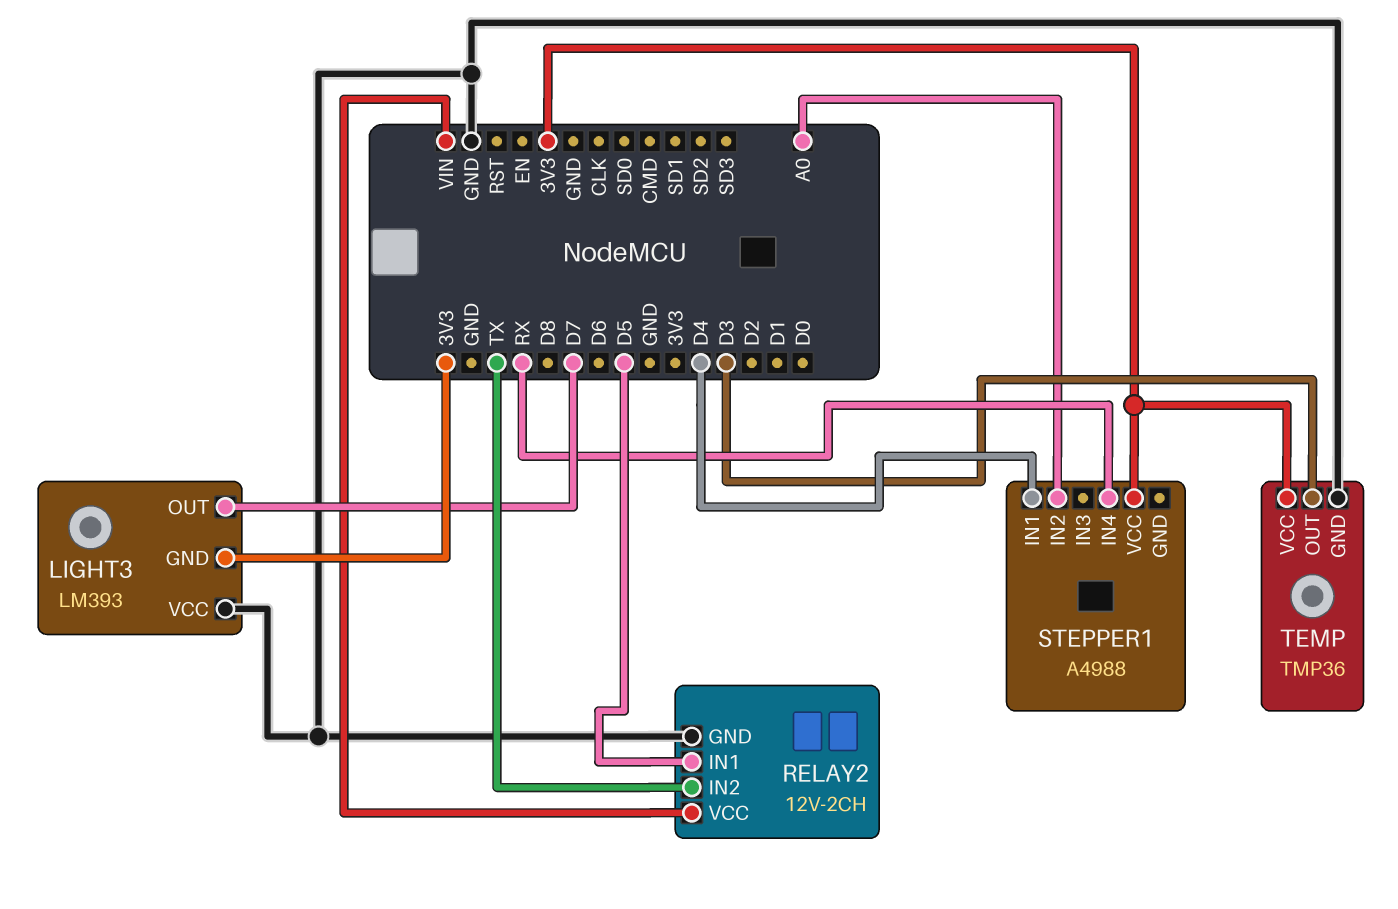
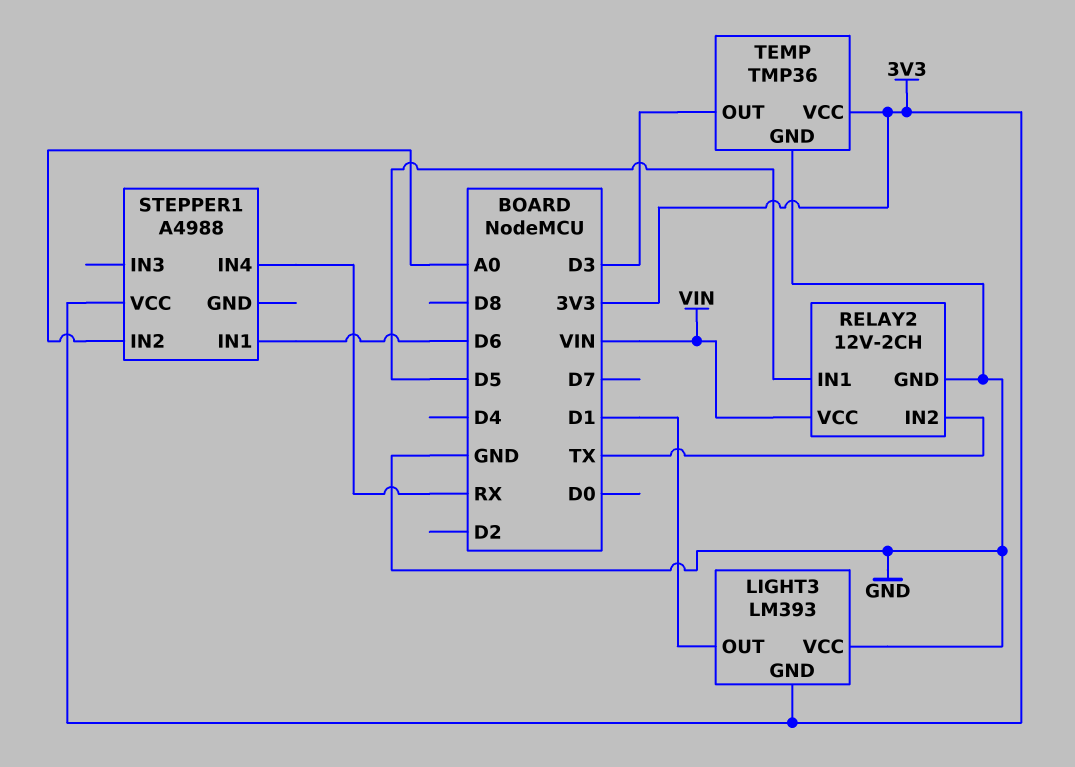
LIGHT3 pin OUT: D7 -> D1
STEPPER1 pin IN1: D4 -> D6

